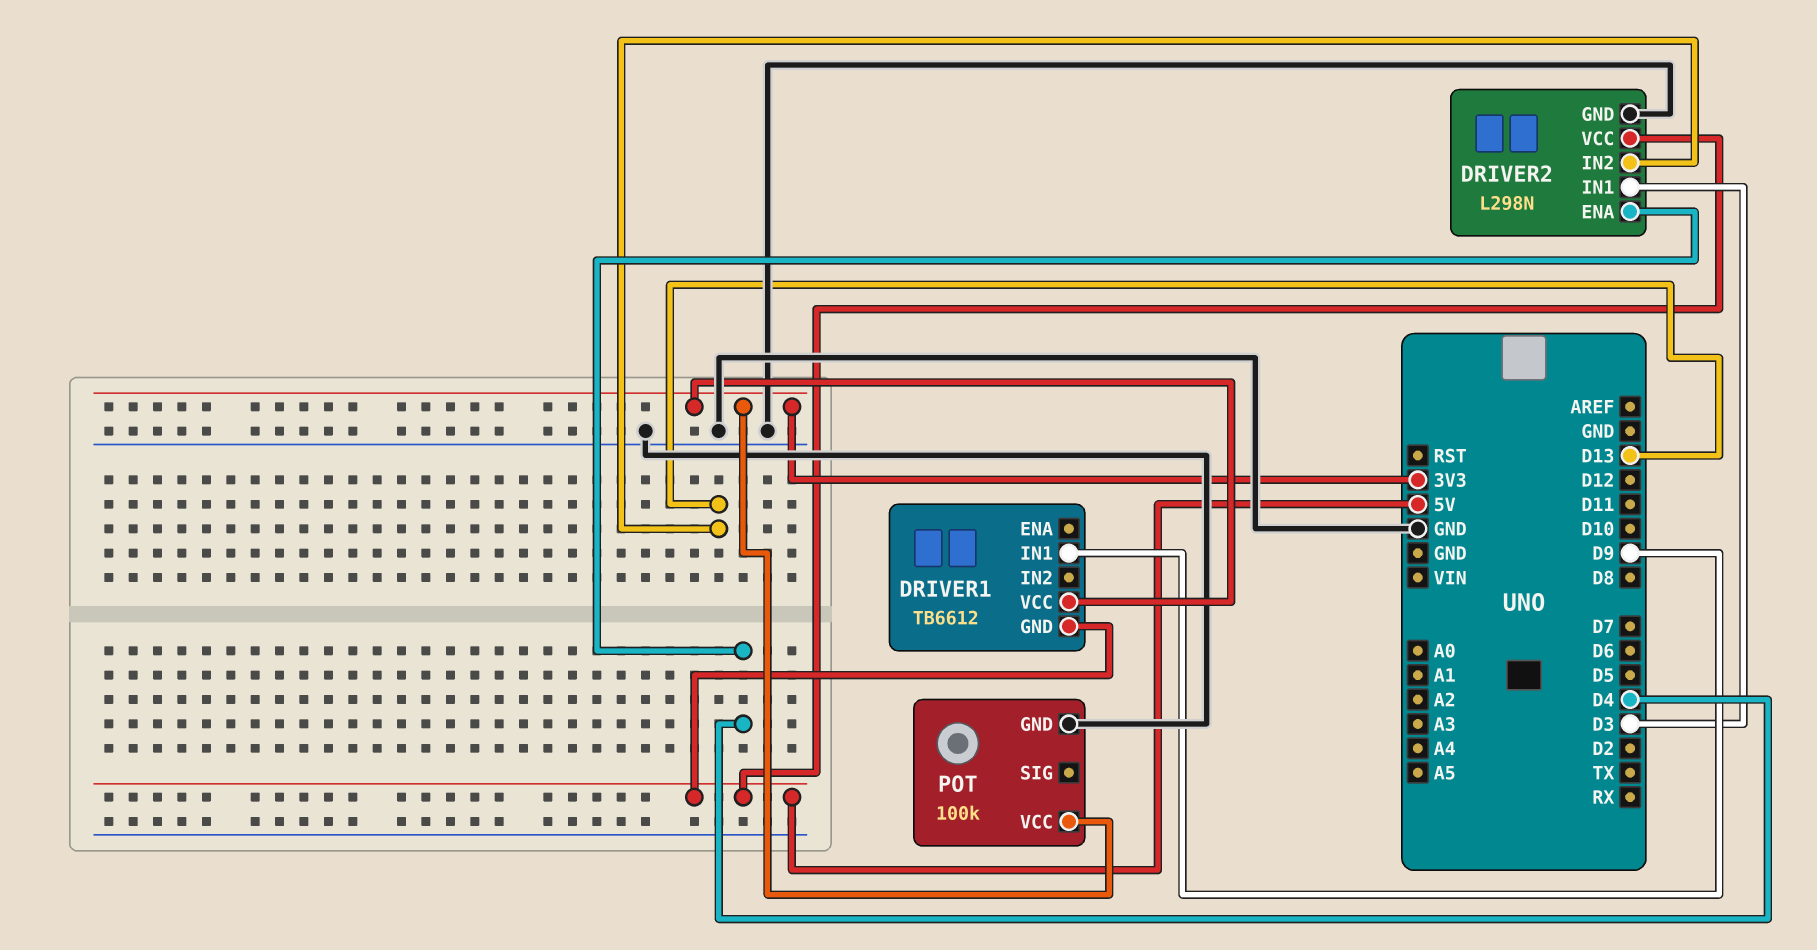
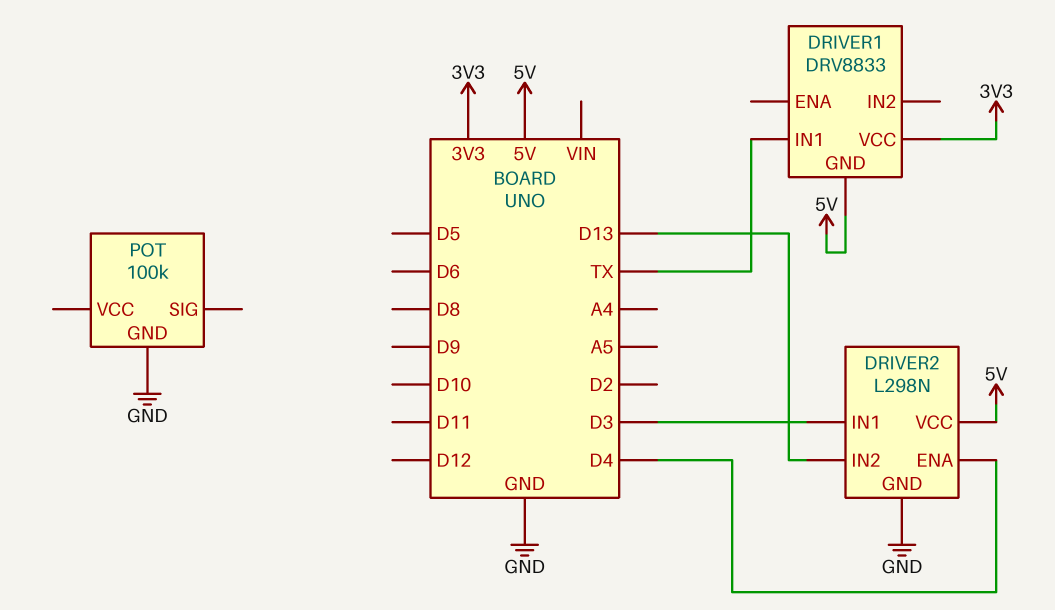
DRIVER1: TB6612 -> DRV8833
DRIVER1 pin IN1: D9 -> TX
POT pin VCC: 3V3 -> none

